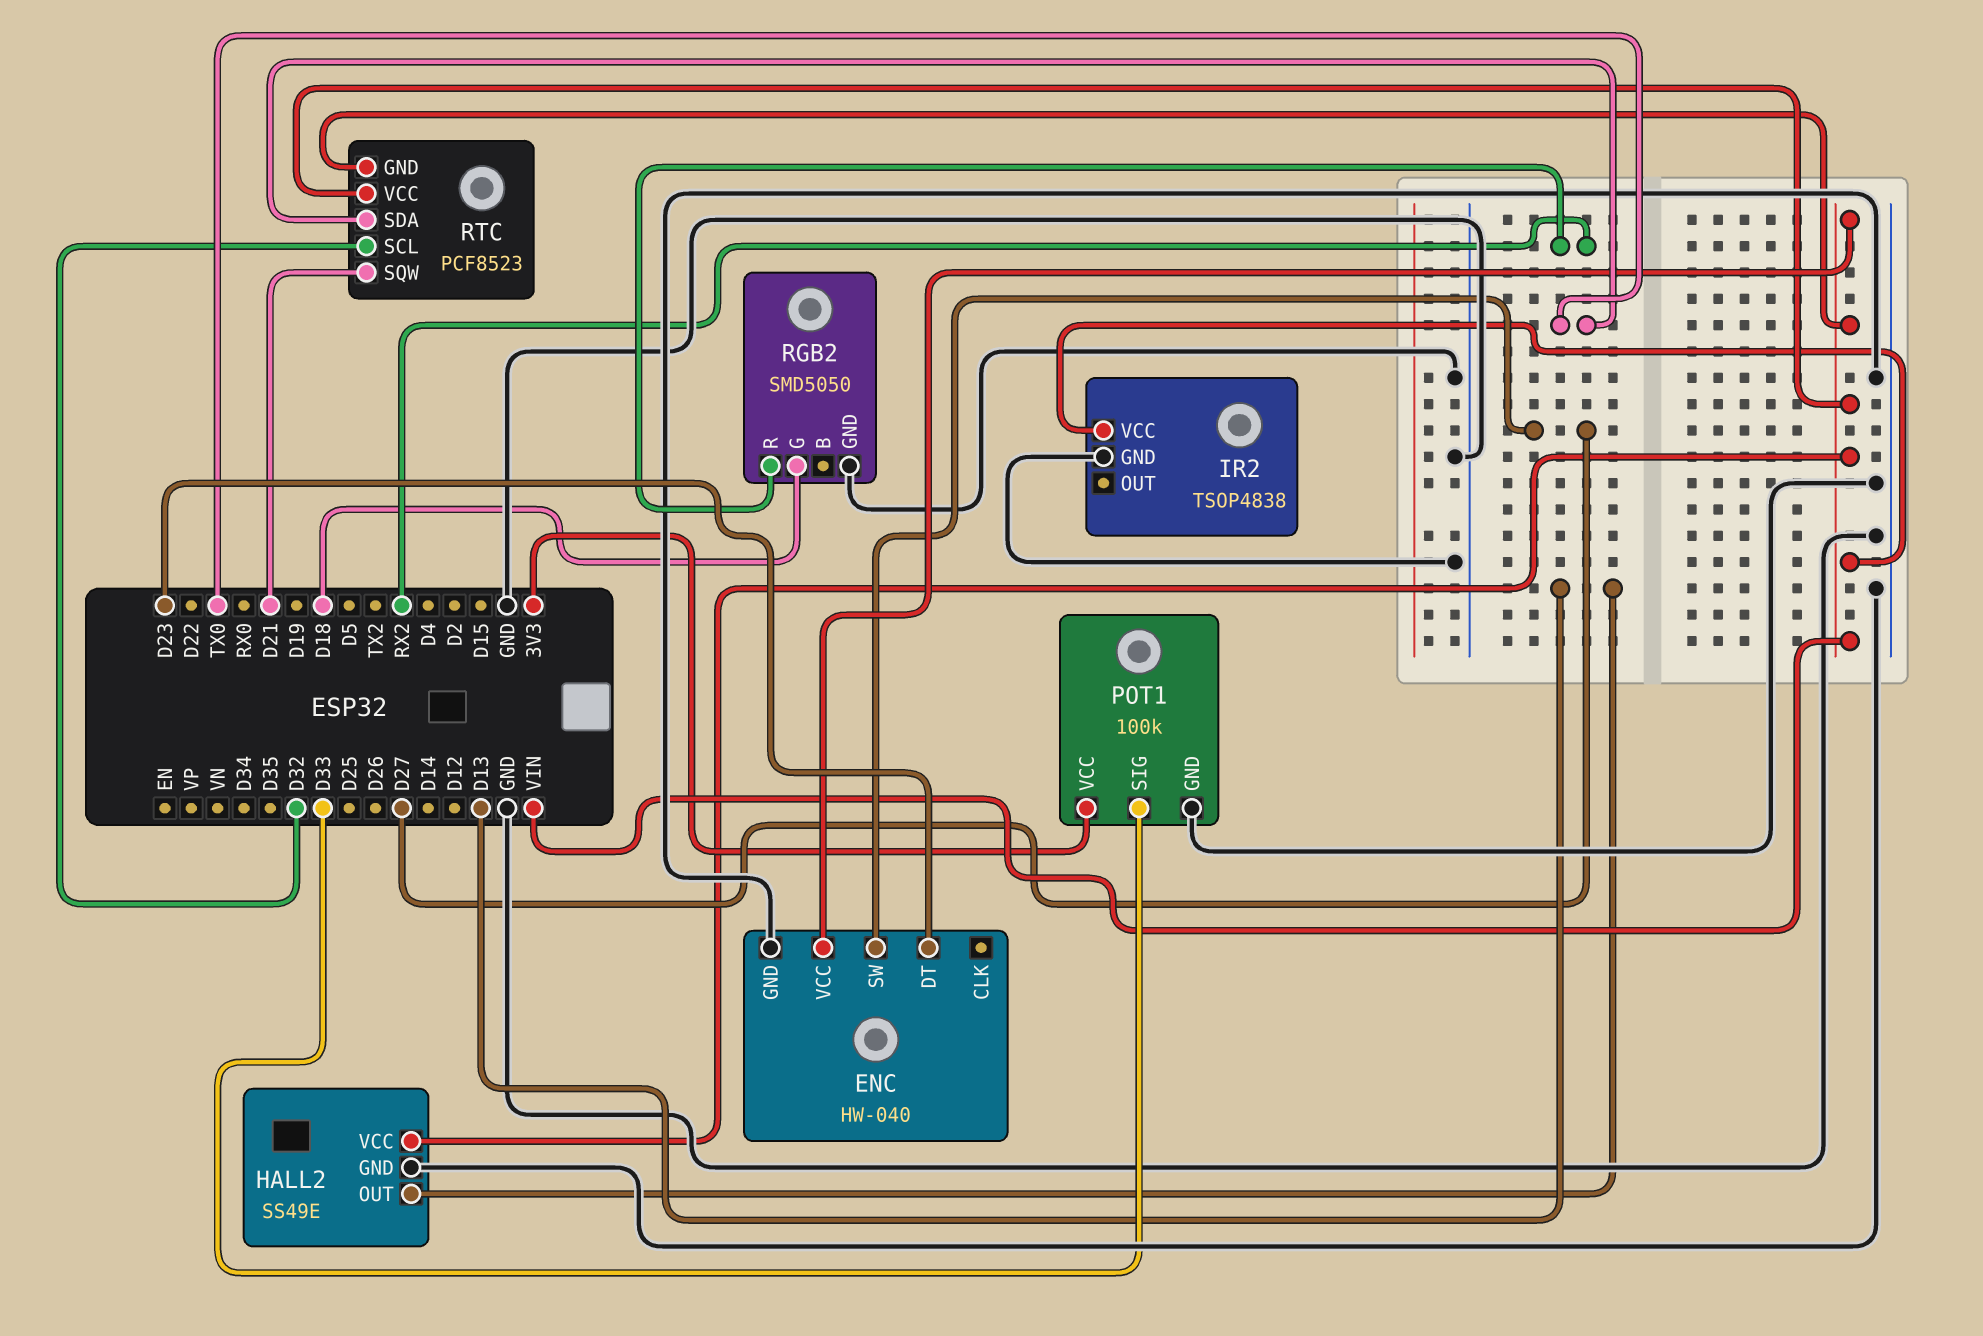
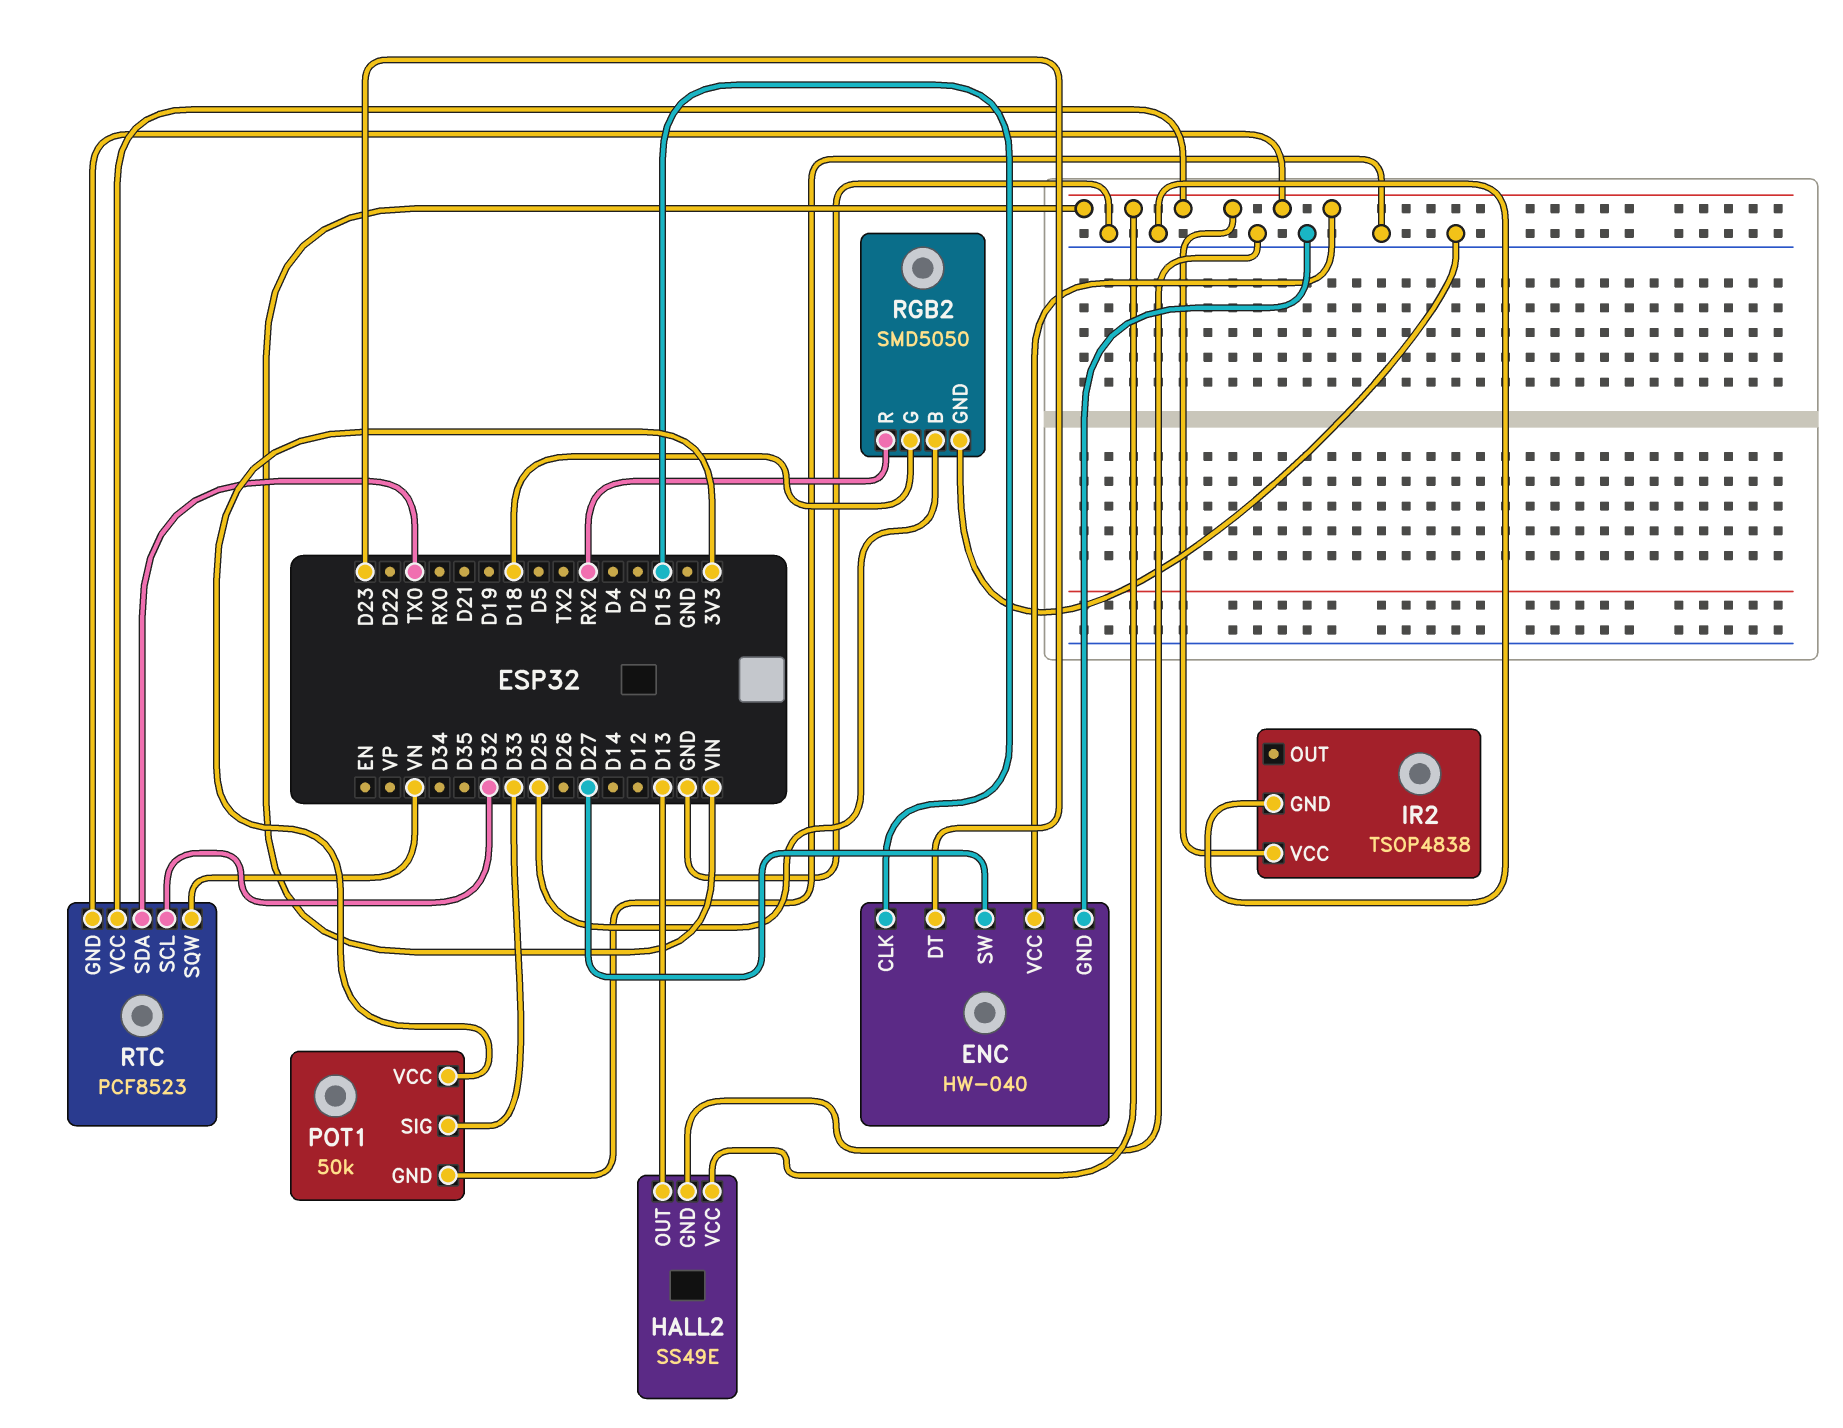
ENC pin CLK: none -> D15
POT1: 100k -> 50k
RGB2 pin B: none -> D25
RTC pin SQW: D21 -> VN

